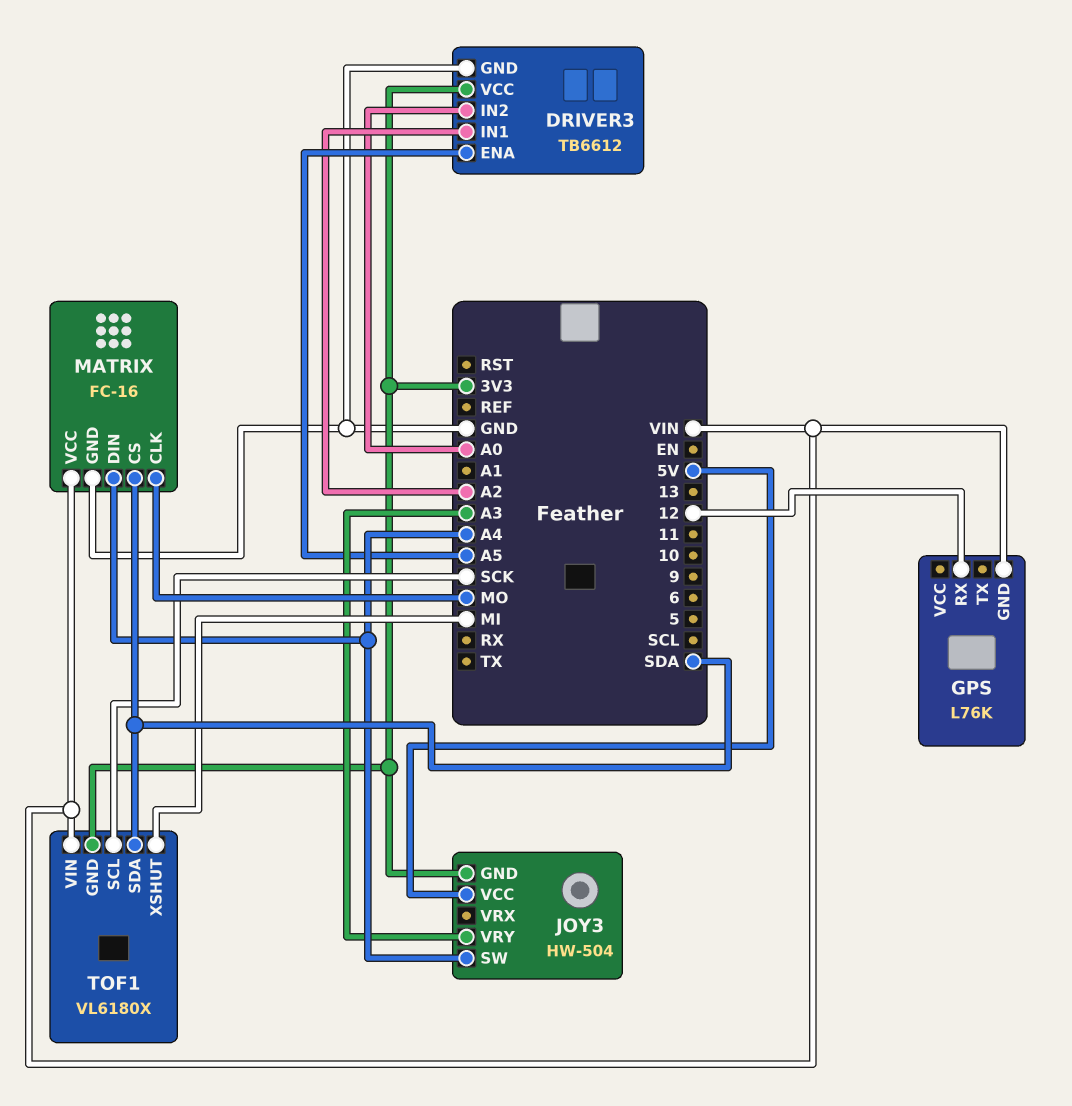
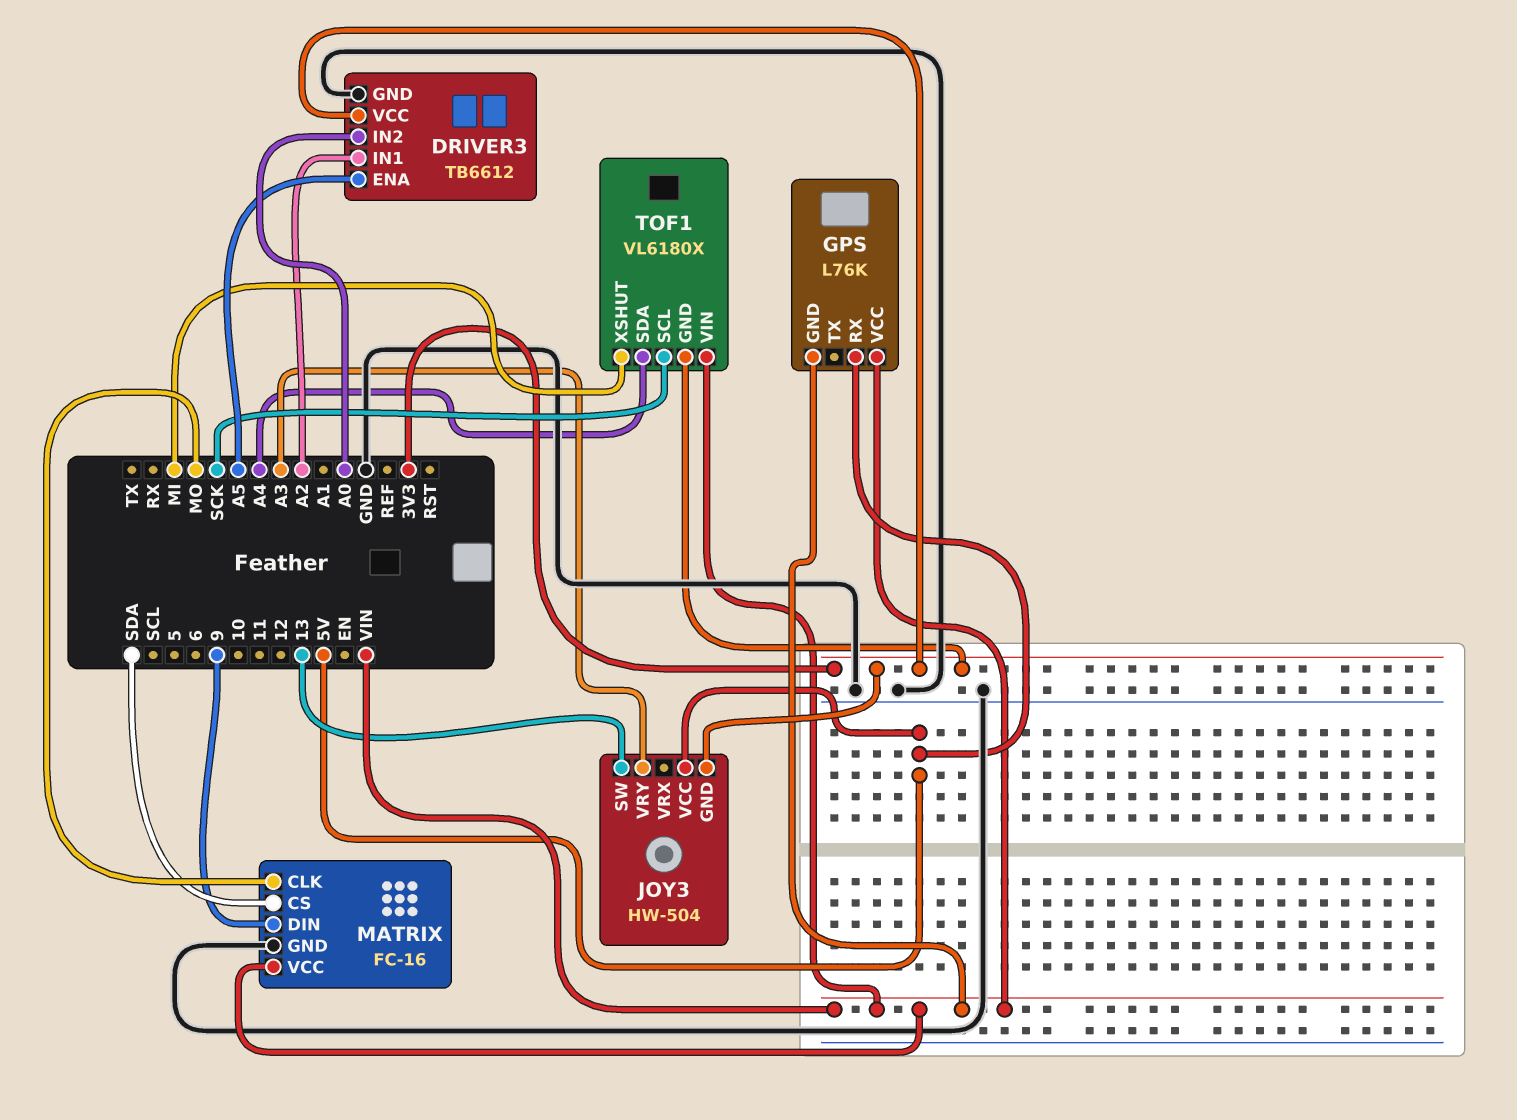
GPS pin RX: 12 -> 5V
GPS pin VCC: none -> VIN
JOY3 pin SW: A4 -> 13
MATRIX pin DIN: A4 -> 9
TOF1 pin SDA: SDA -> A4

